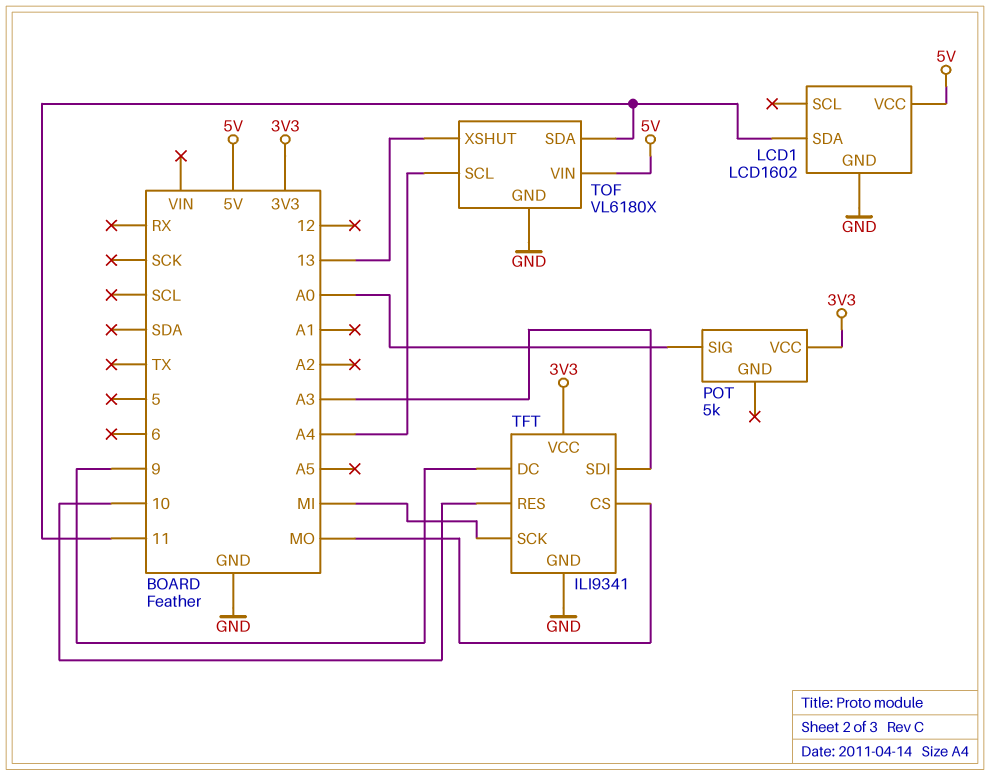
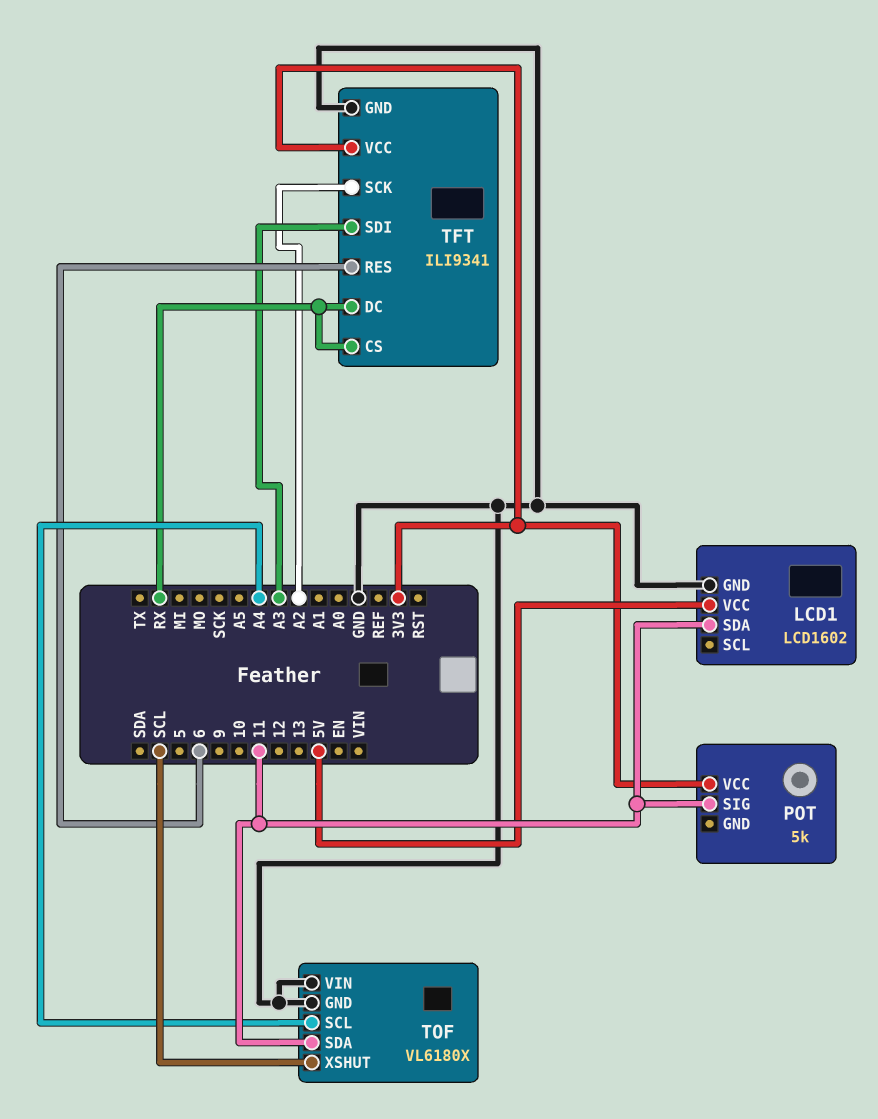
POT pin SIG: A0 -> 11
TFT pin CS: MO -> RX
TFT pin DC: 9 -> RX
TFT pin RES: 10 -> 6
TFT pin SCK: MI -> A2
TOF pin VIN: 5V -> GND
TOF pin XSHUT: 13 -> SCL

